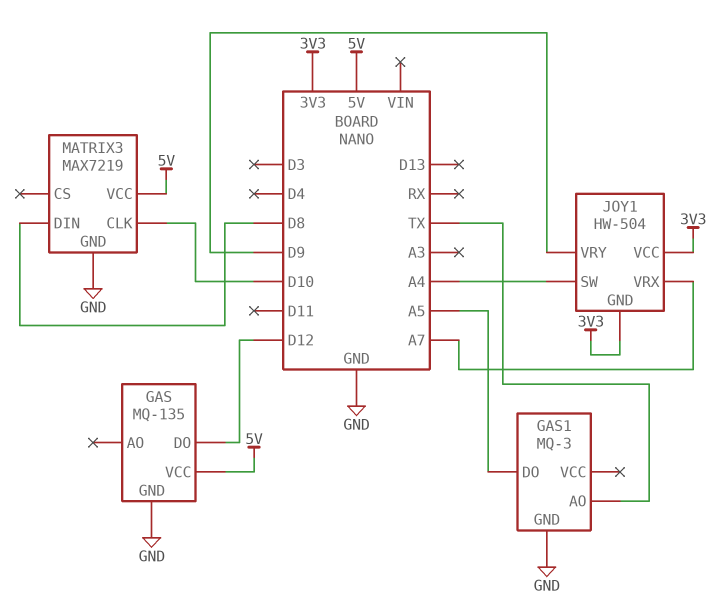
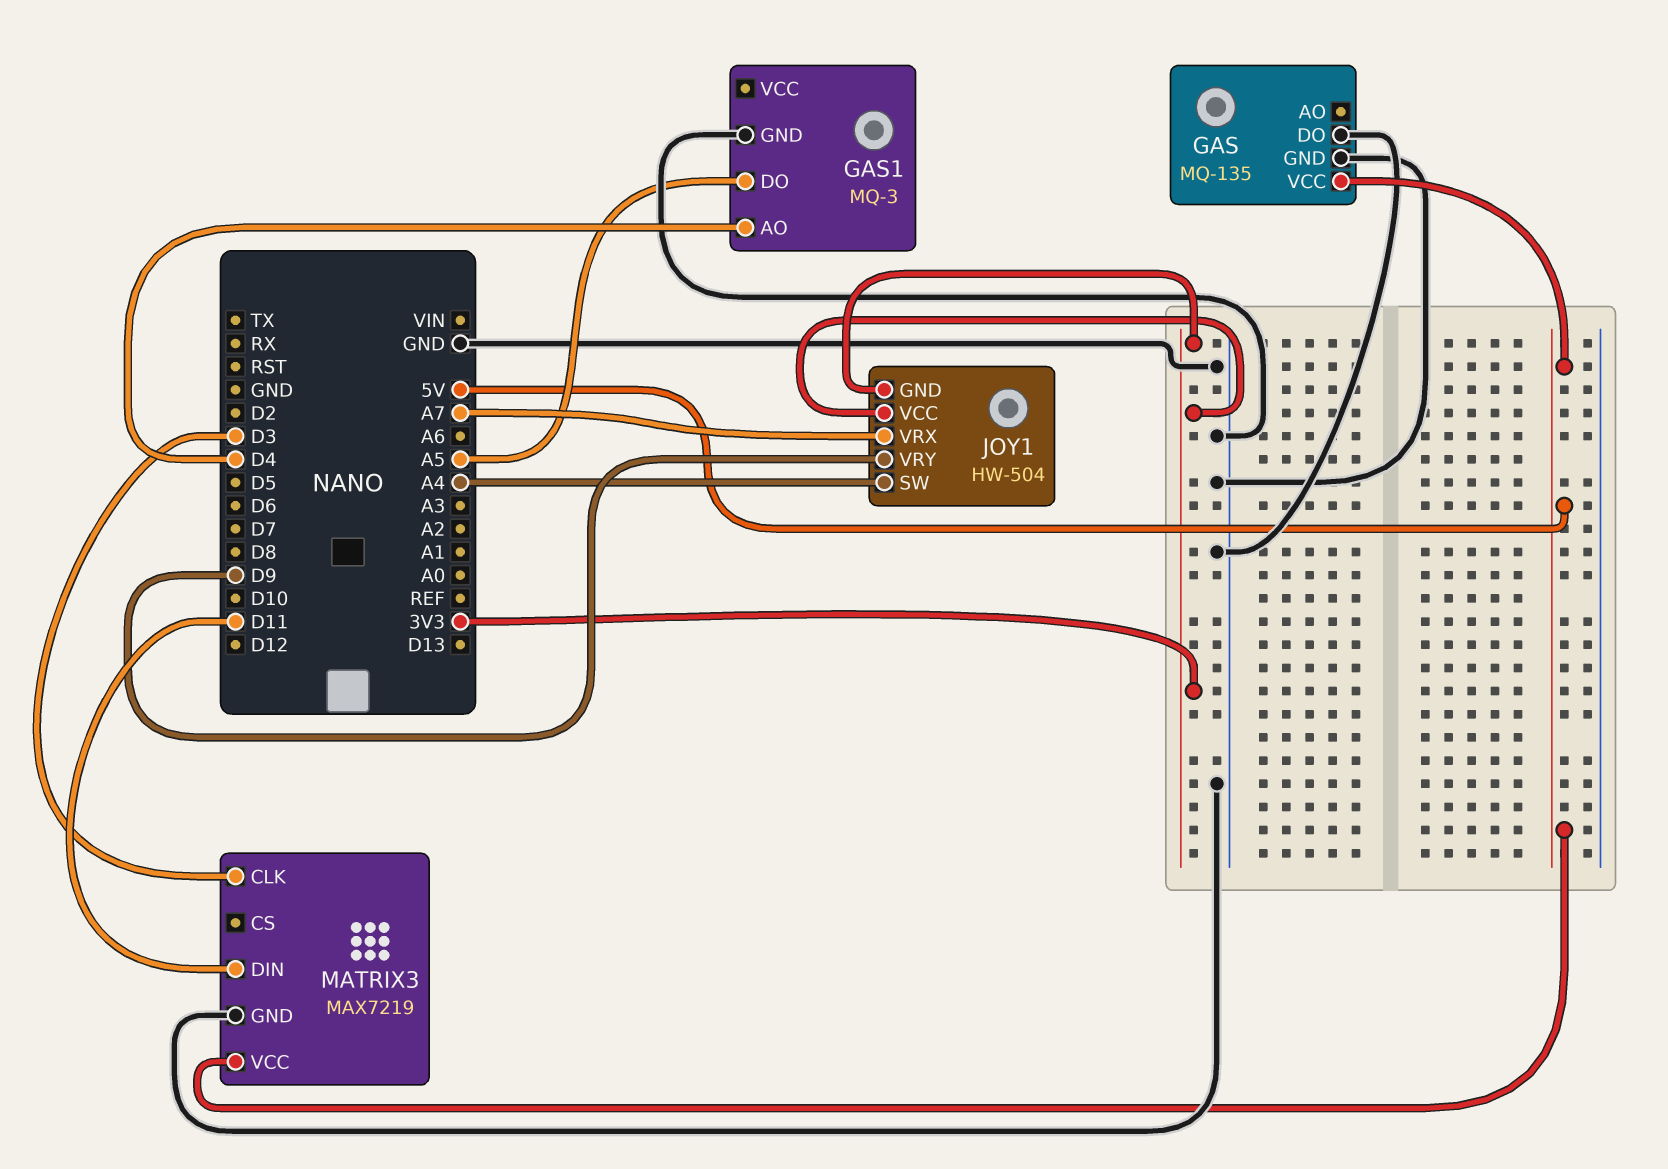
GAS pin DO: D12 -> GND
GAS1 pin AO: TX -> D4
MATRIX3 pin CLK: D10 -> D3
MATRIX3 pin DIN: D8 -> D11

